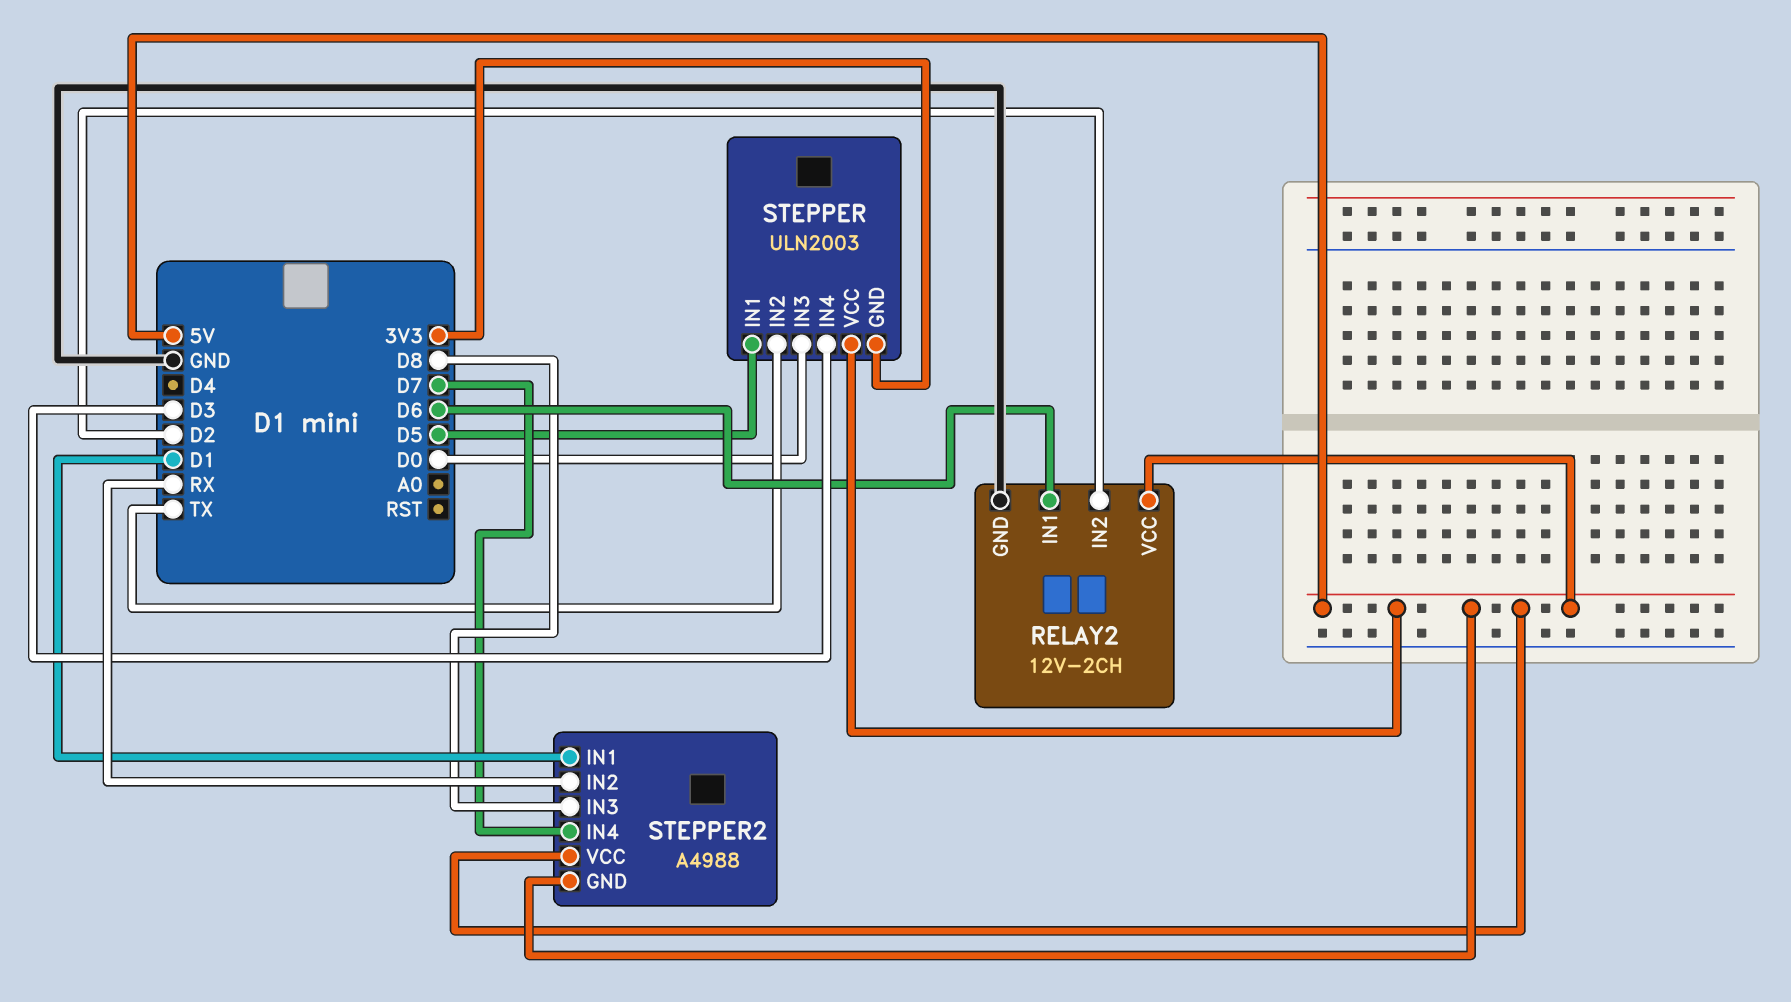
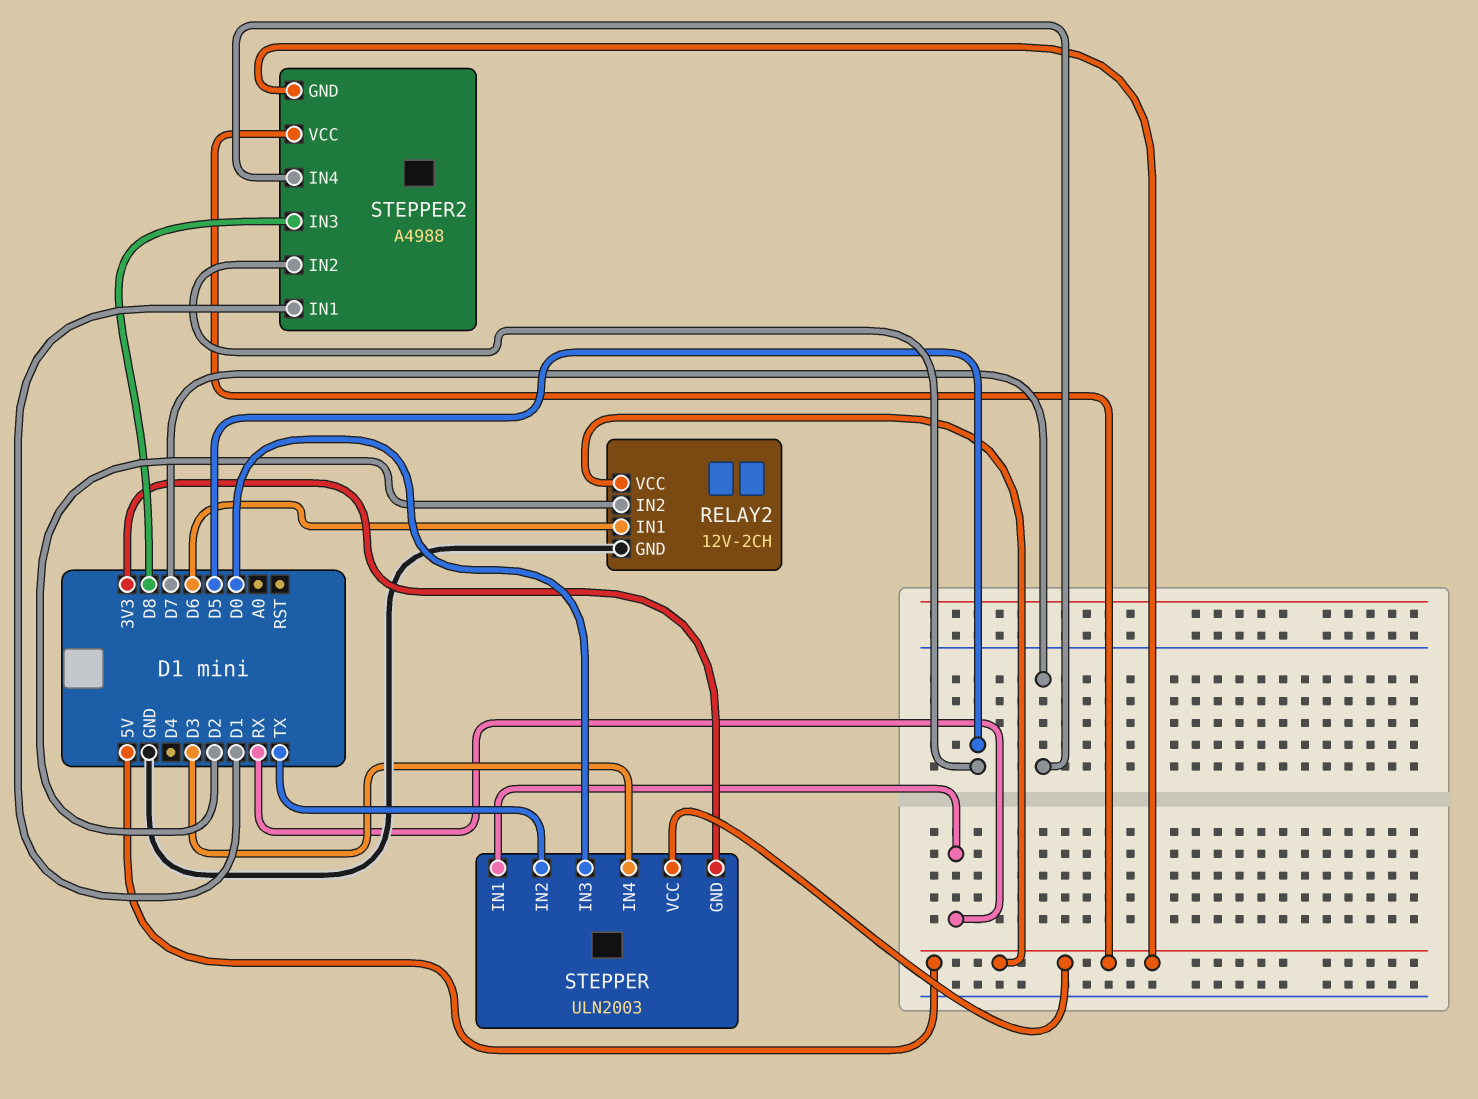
STEPPER pin IN1: D5 -> RX
STEPPER2 pin IN2: RX -> D5

